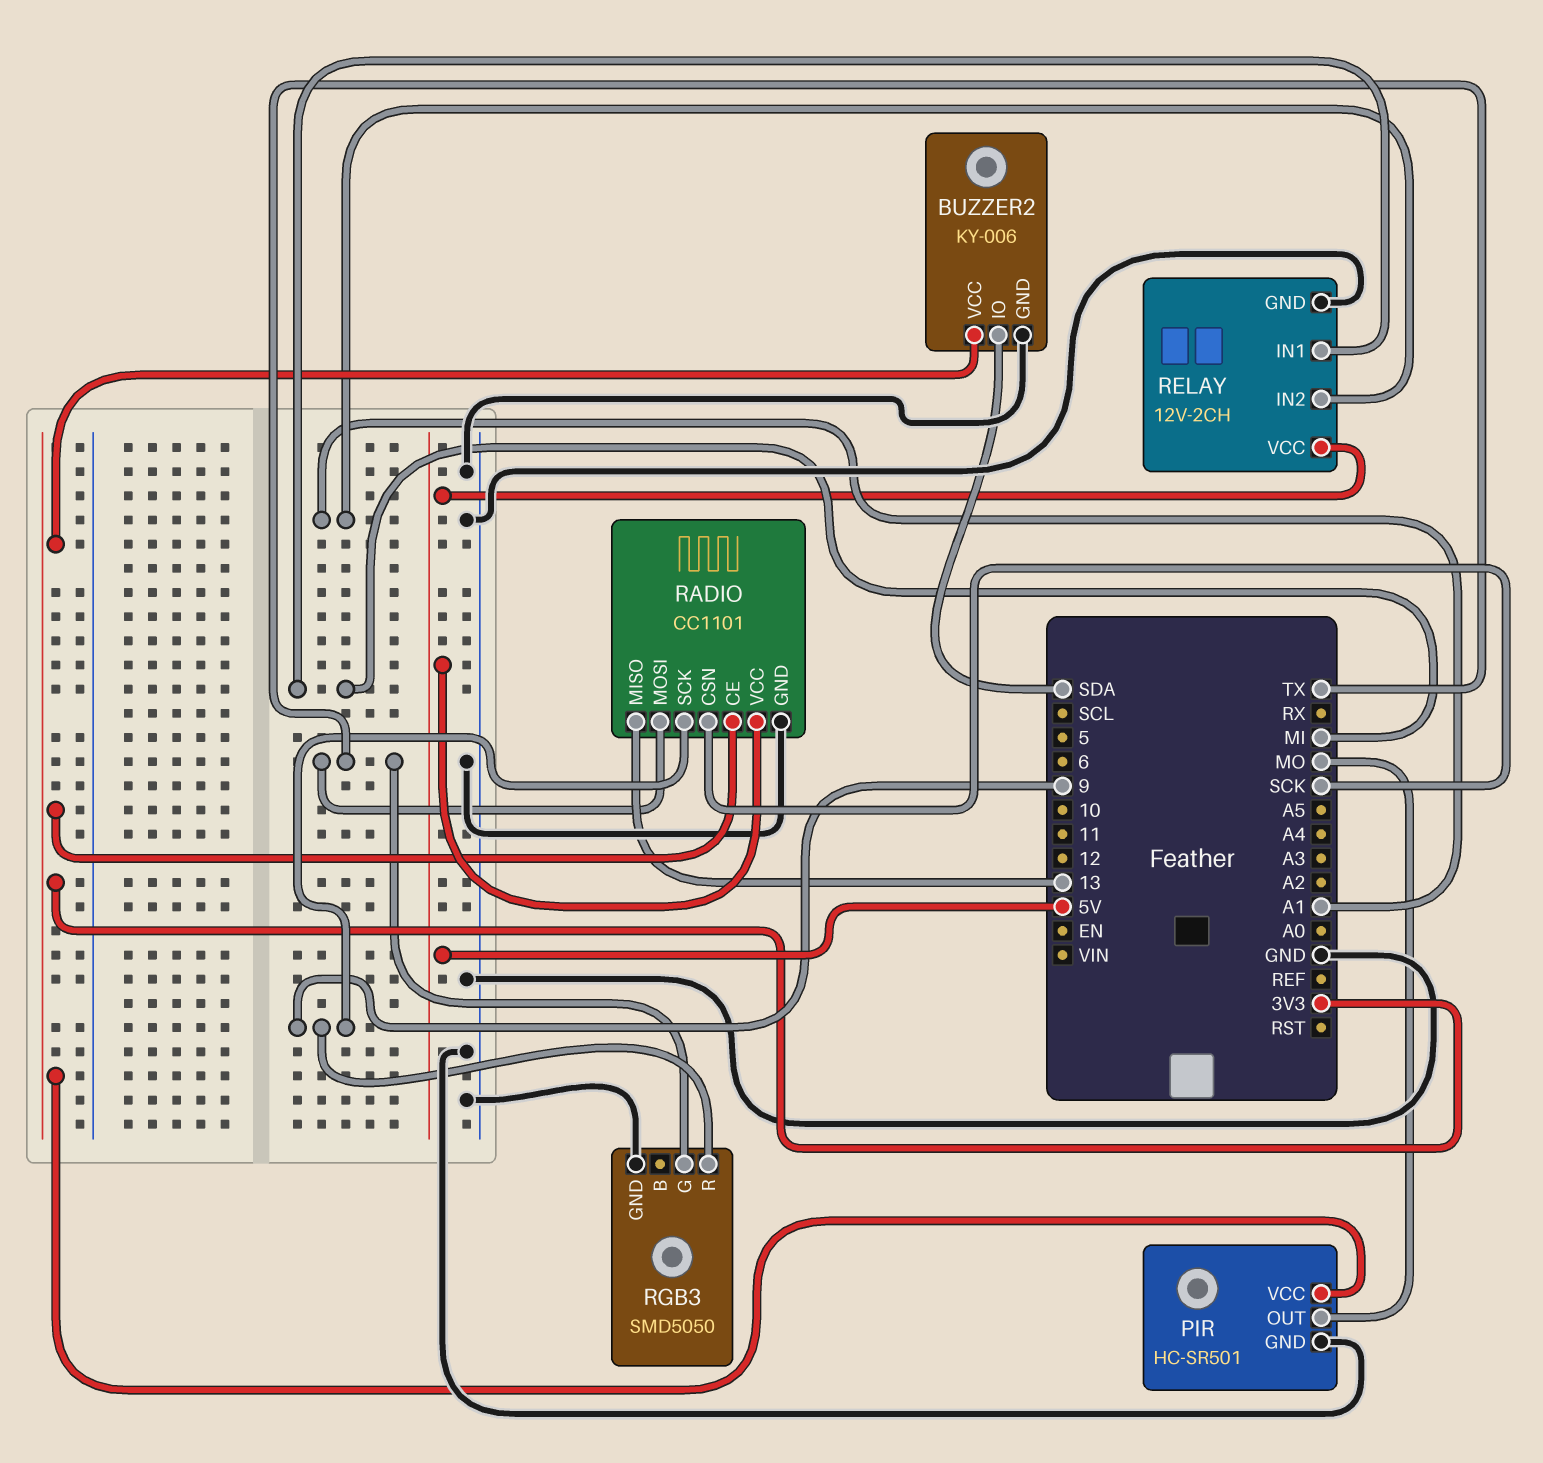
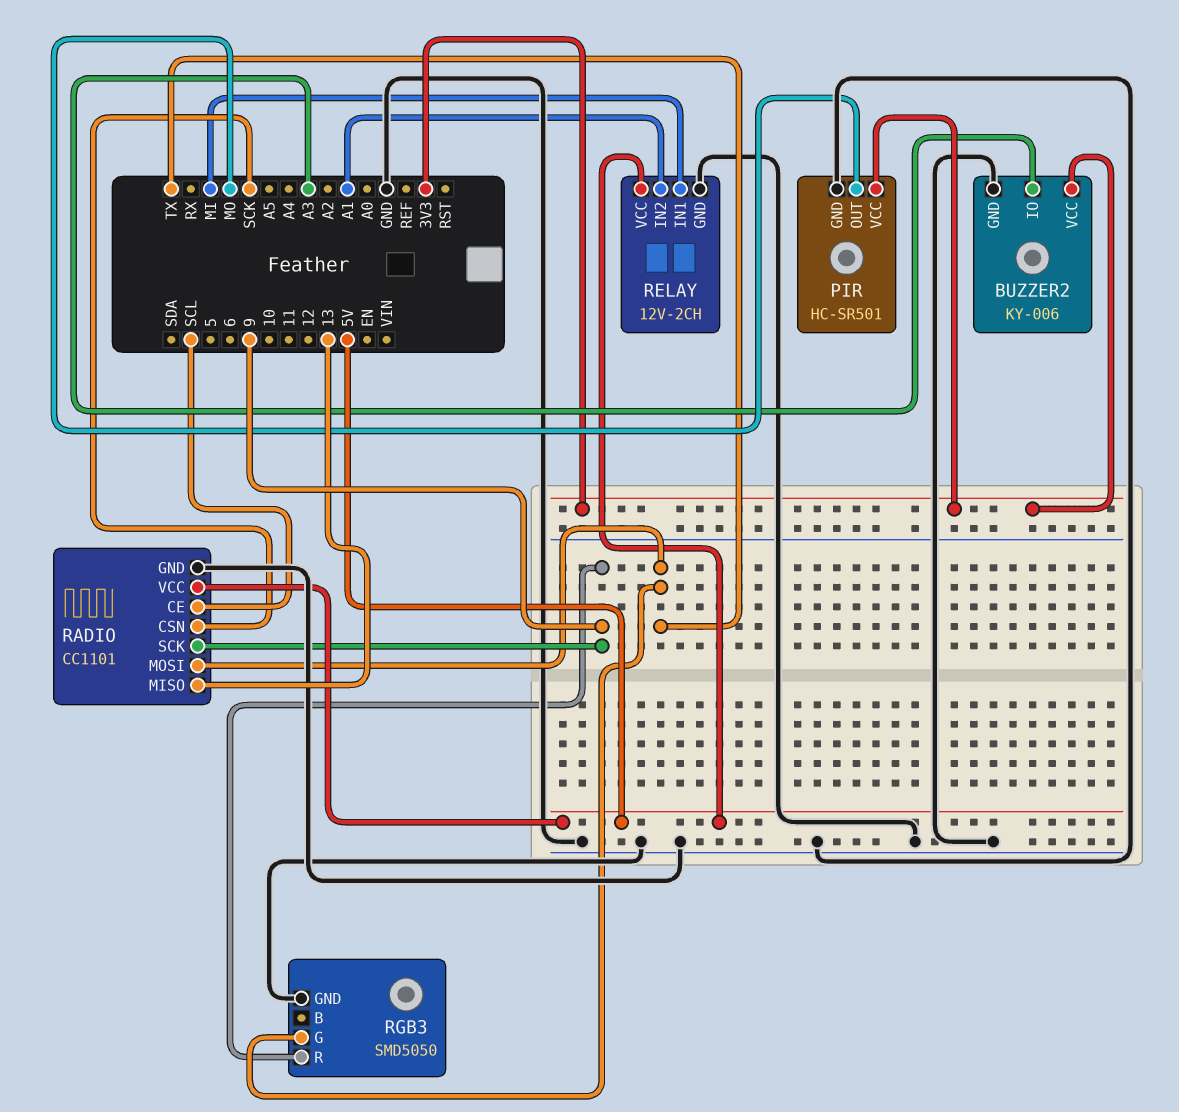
BUZZER2 pin IO: SDA -> A3
RADIO pin CE: 3V3 -> SCL

